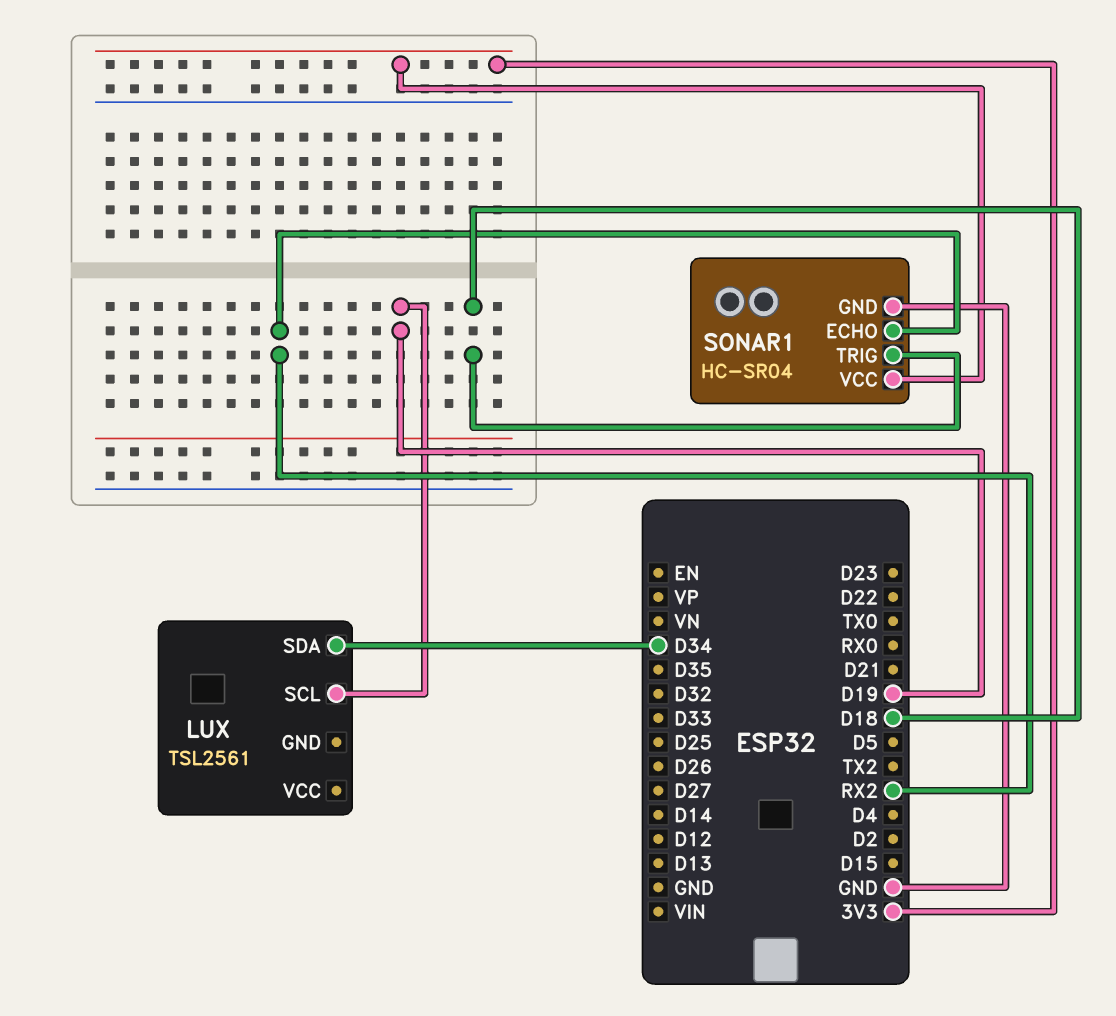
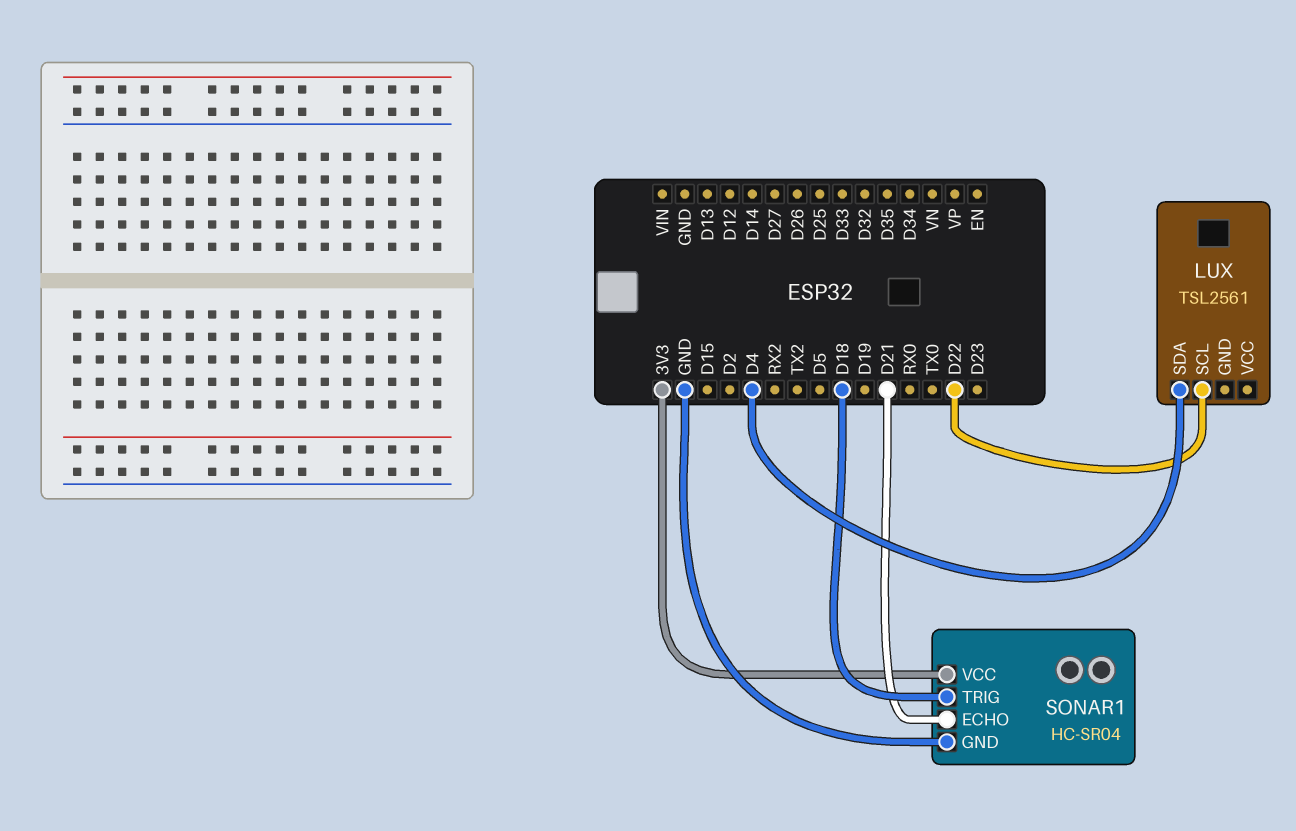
LUX pin SCL: D19 -> D22
LUX pin SDA: D34 -> D4
SONAR1 pin ECHO: RX2 -> D21

